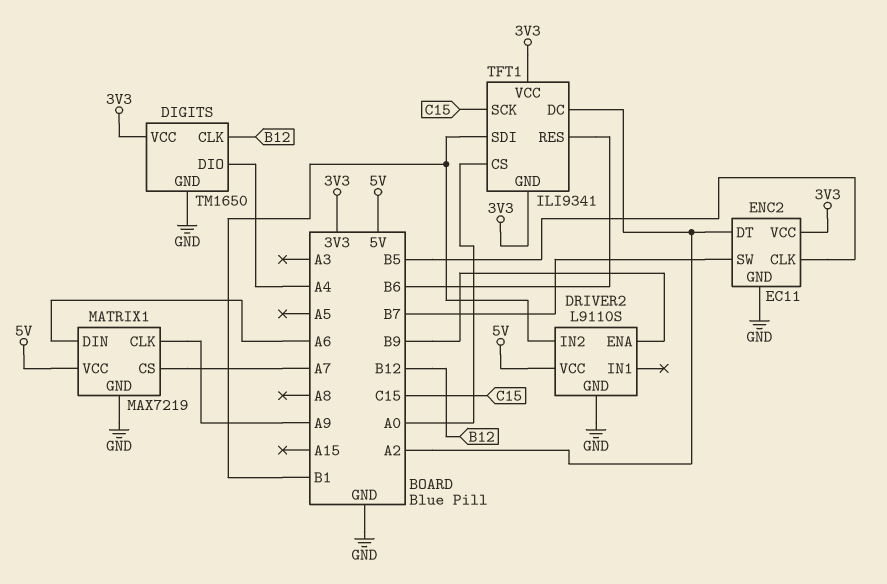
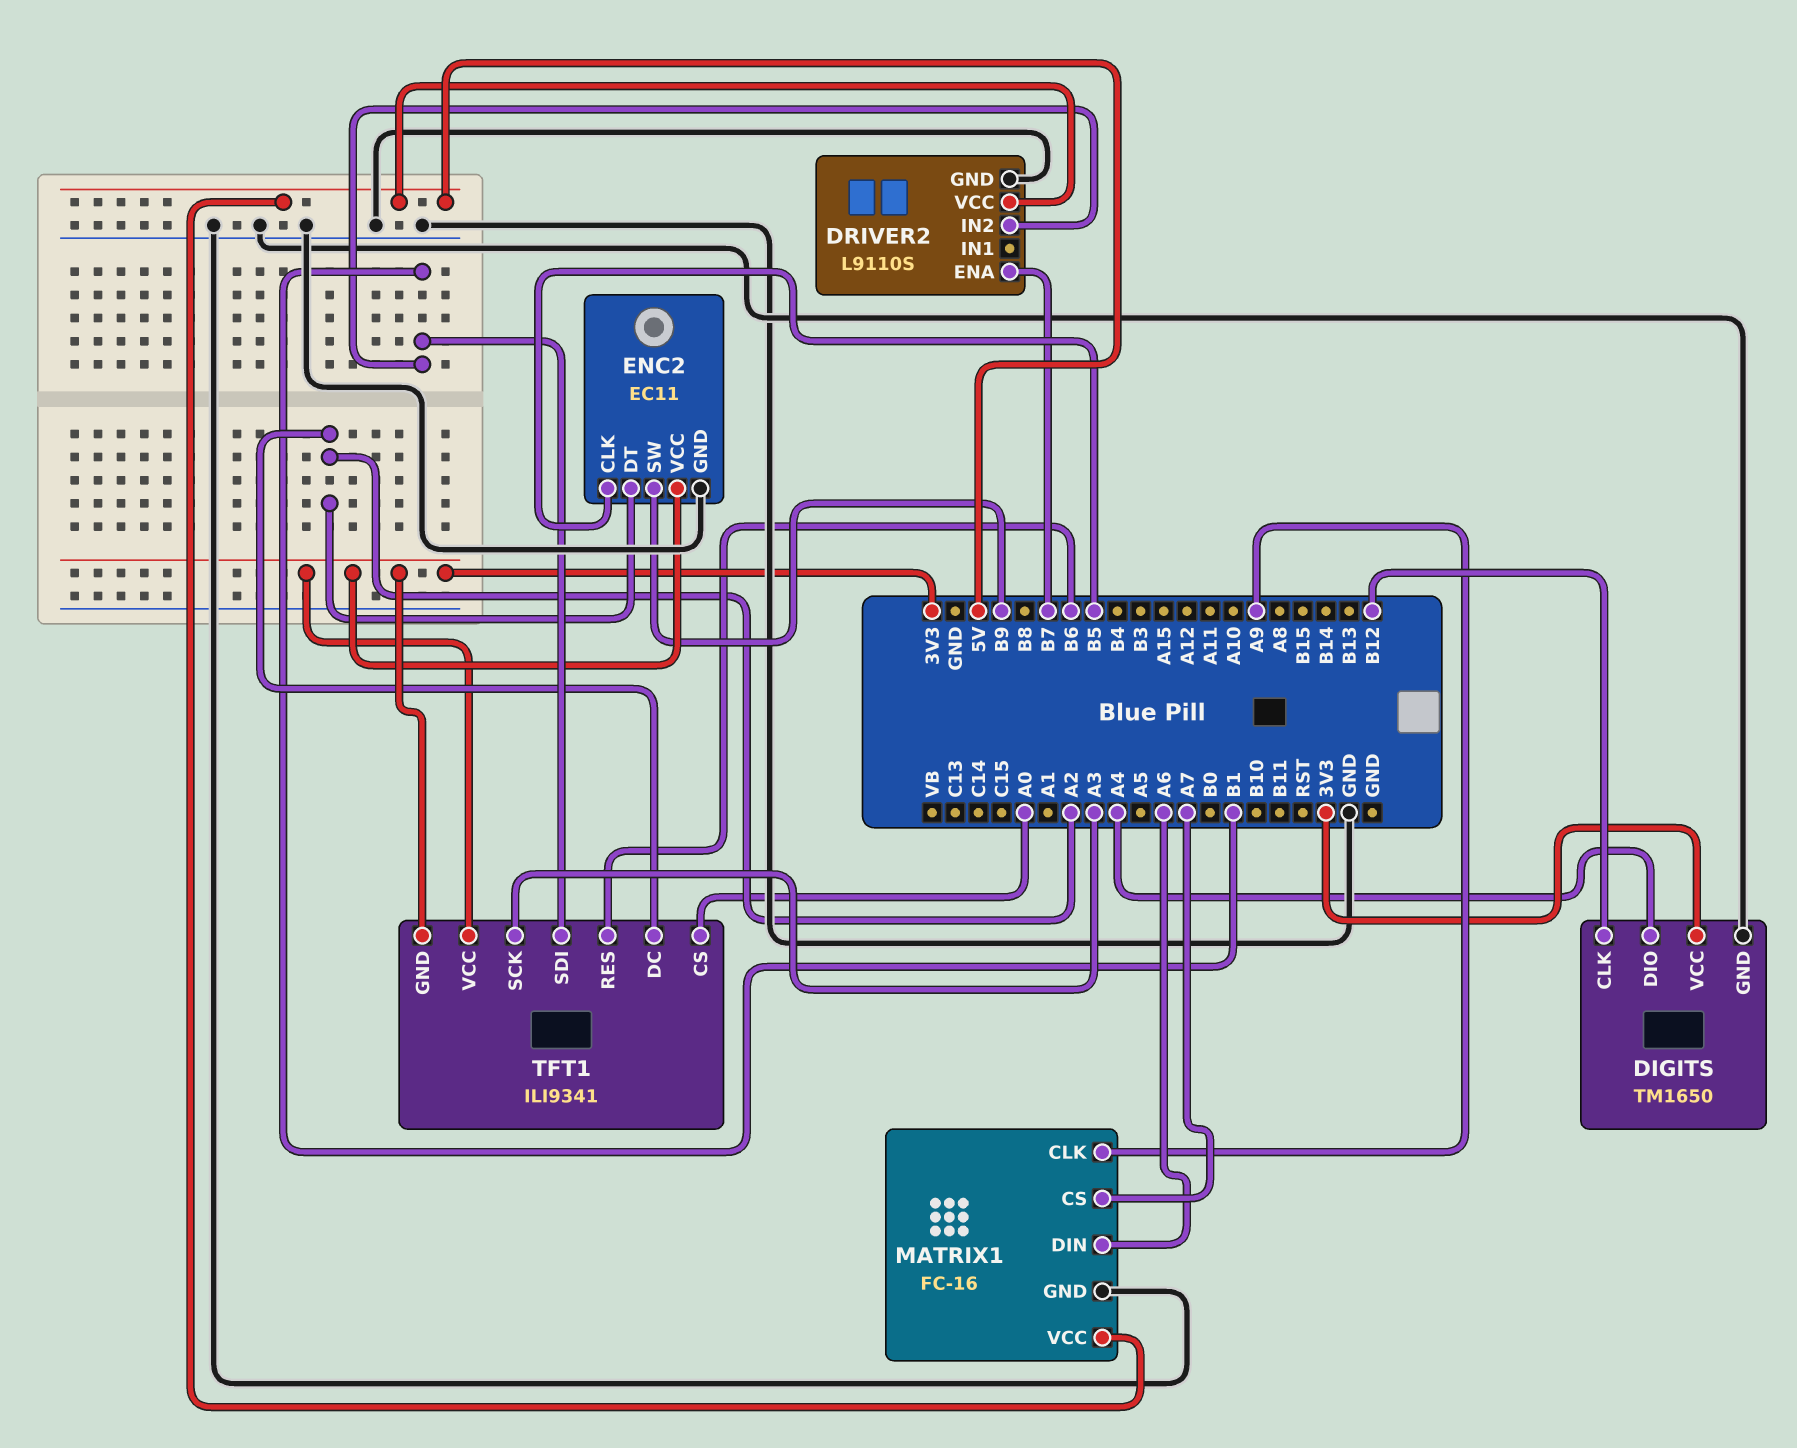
DRIVER2 pin ENA: B9 -> B7
ENC2 pin SW: B7 -> B9
MATRIX1: MAX7219 -> FC-16
TFT1 pin SCK: C15 -> A3

